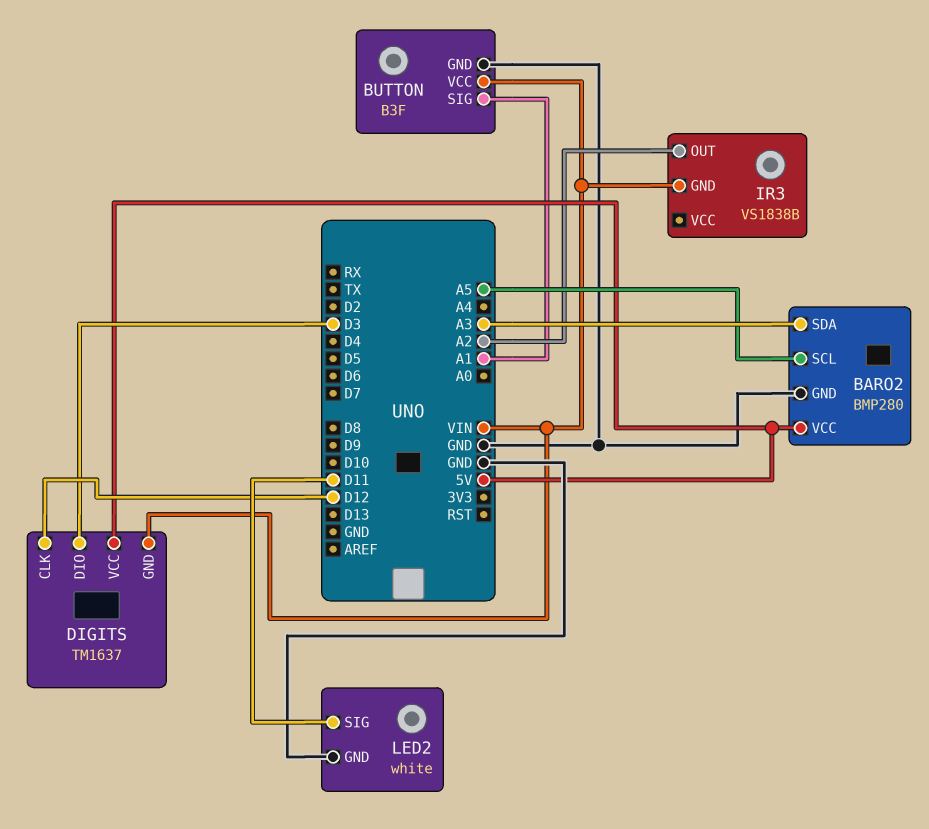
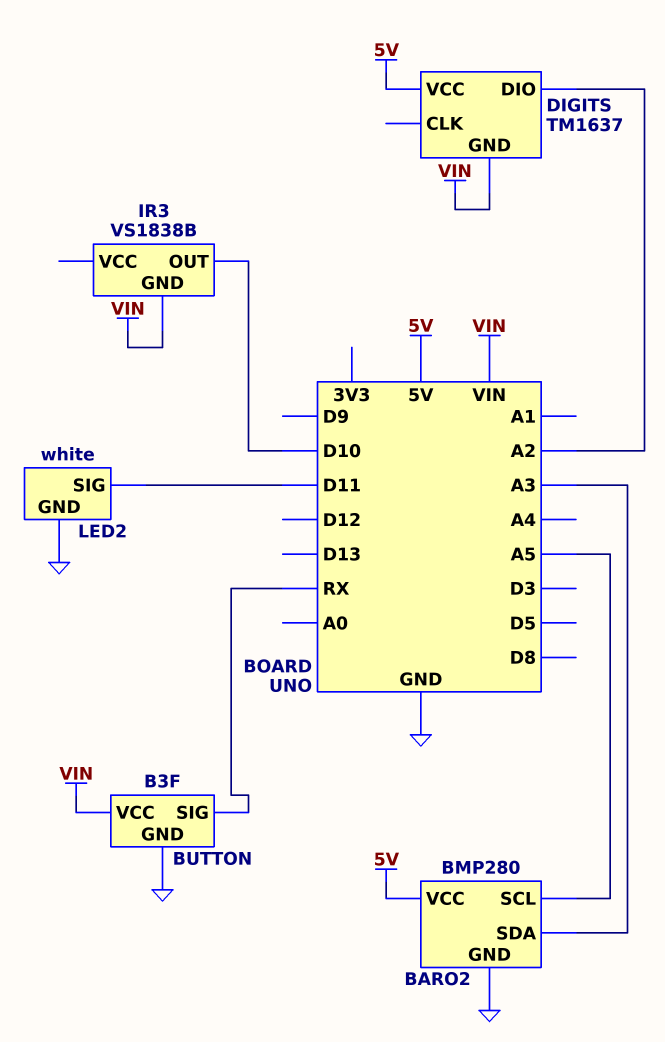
BUTTON pin SIG: A1 -> RX
DIGITS pin CLK: D12 -> none
DIGITS pin DIO: D3 -> A2
IR3 pin OUT: A2 -> D10

